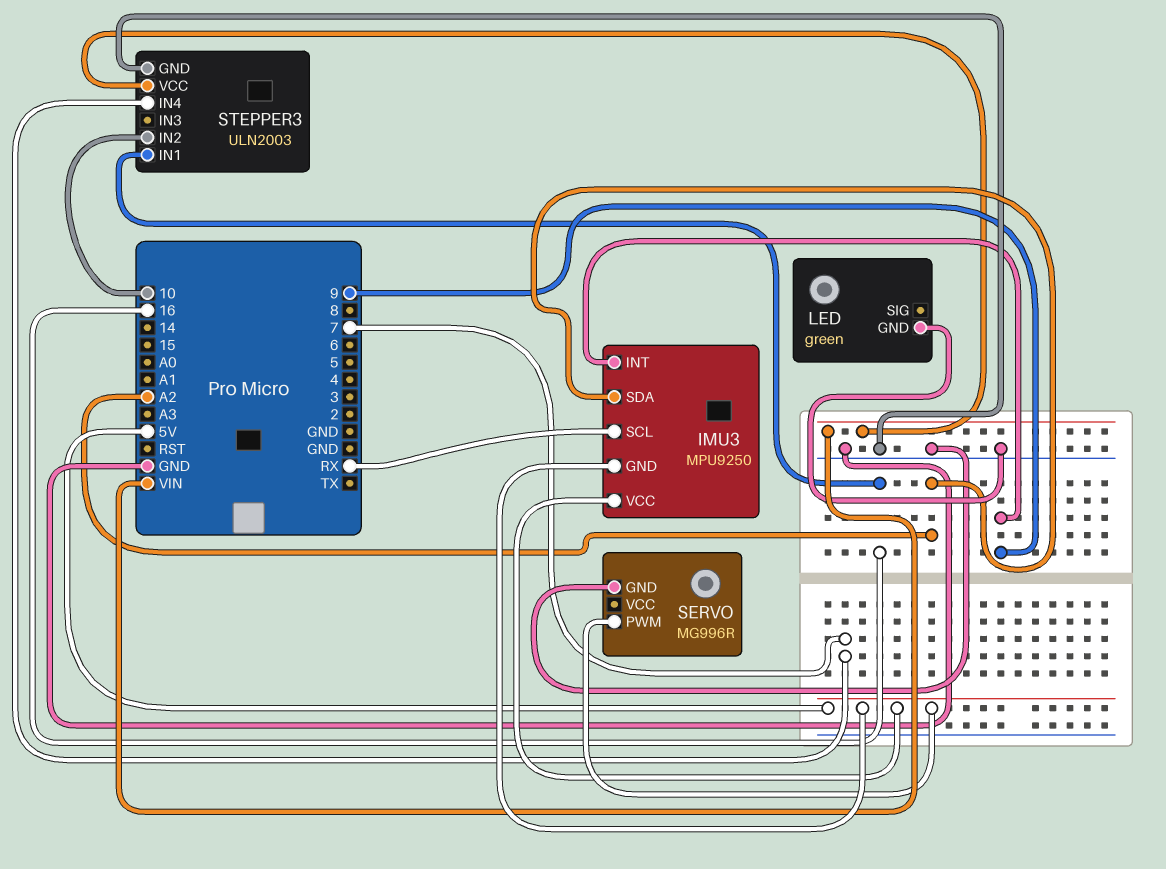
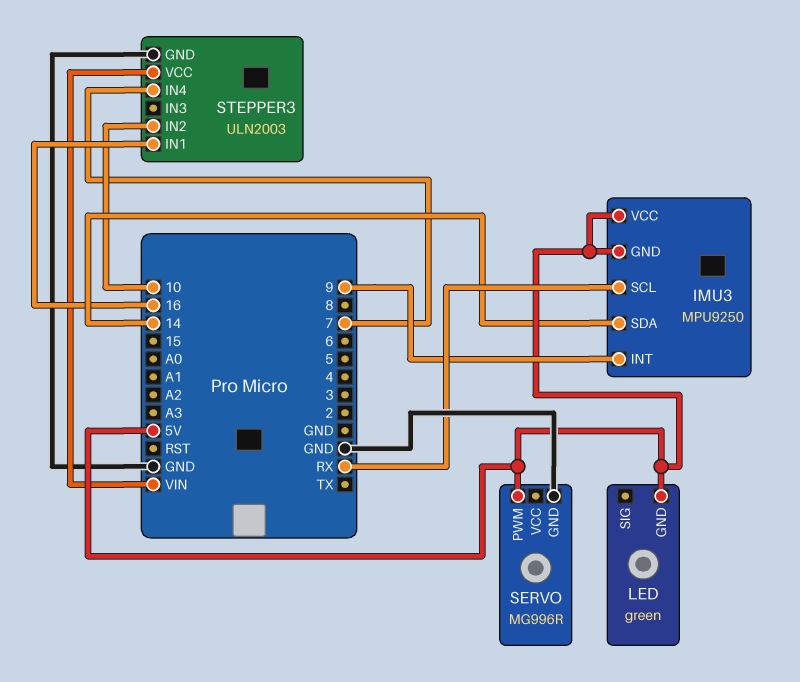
IMU3 pin SDA: A2 -> 14
LED pin GND: GND -> 5V

